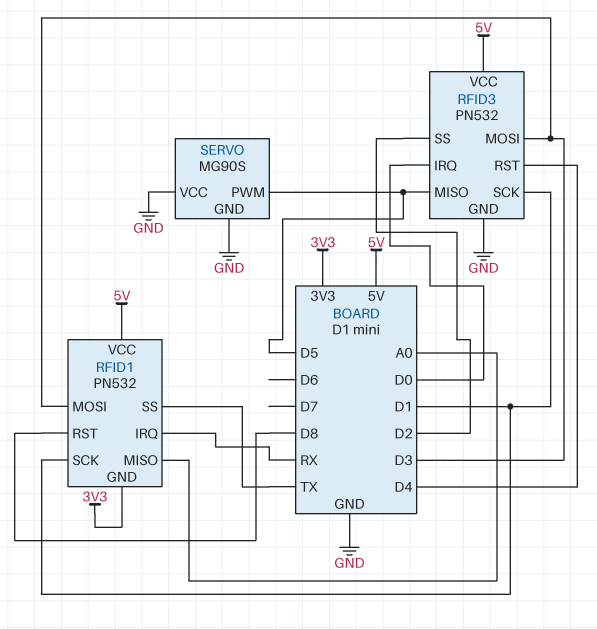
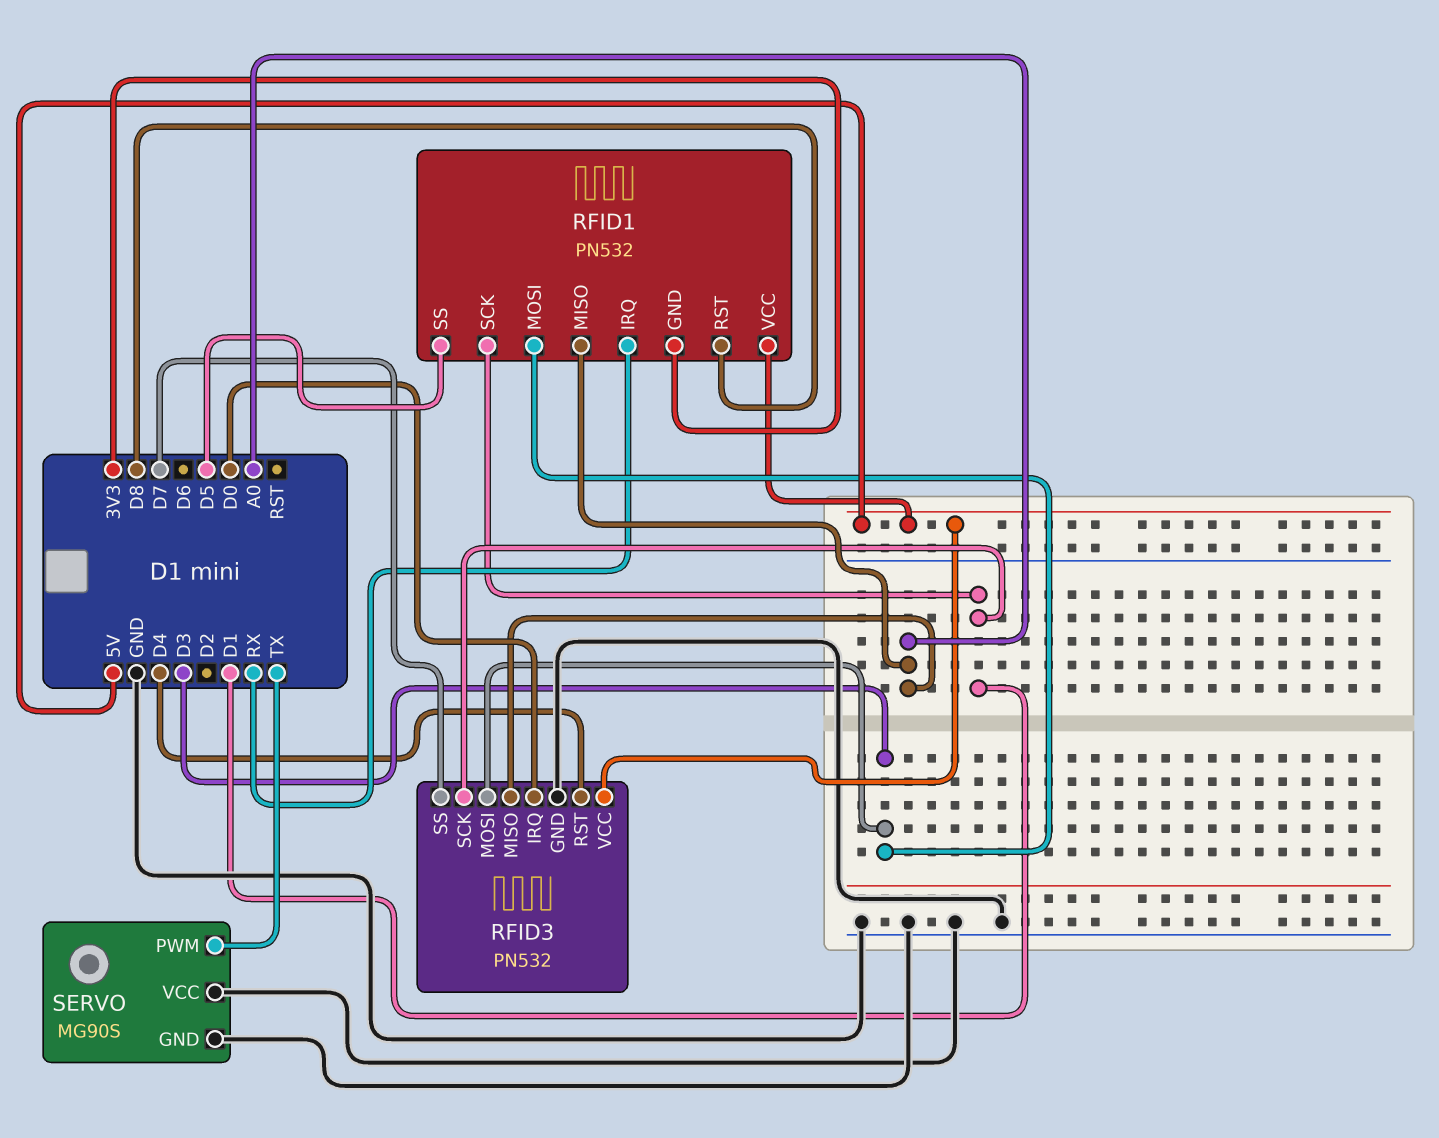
RFID1 pin SS: TX -> D5
RFID3 pin MISO: D5 -> A0
RFID3 pin SS: D2 -> D7
SERVO pin PWM: D5 -> TX

